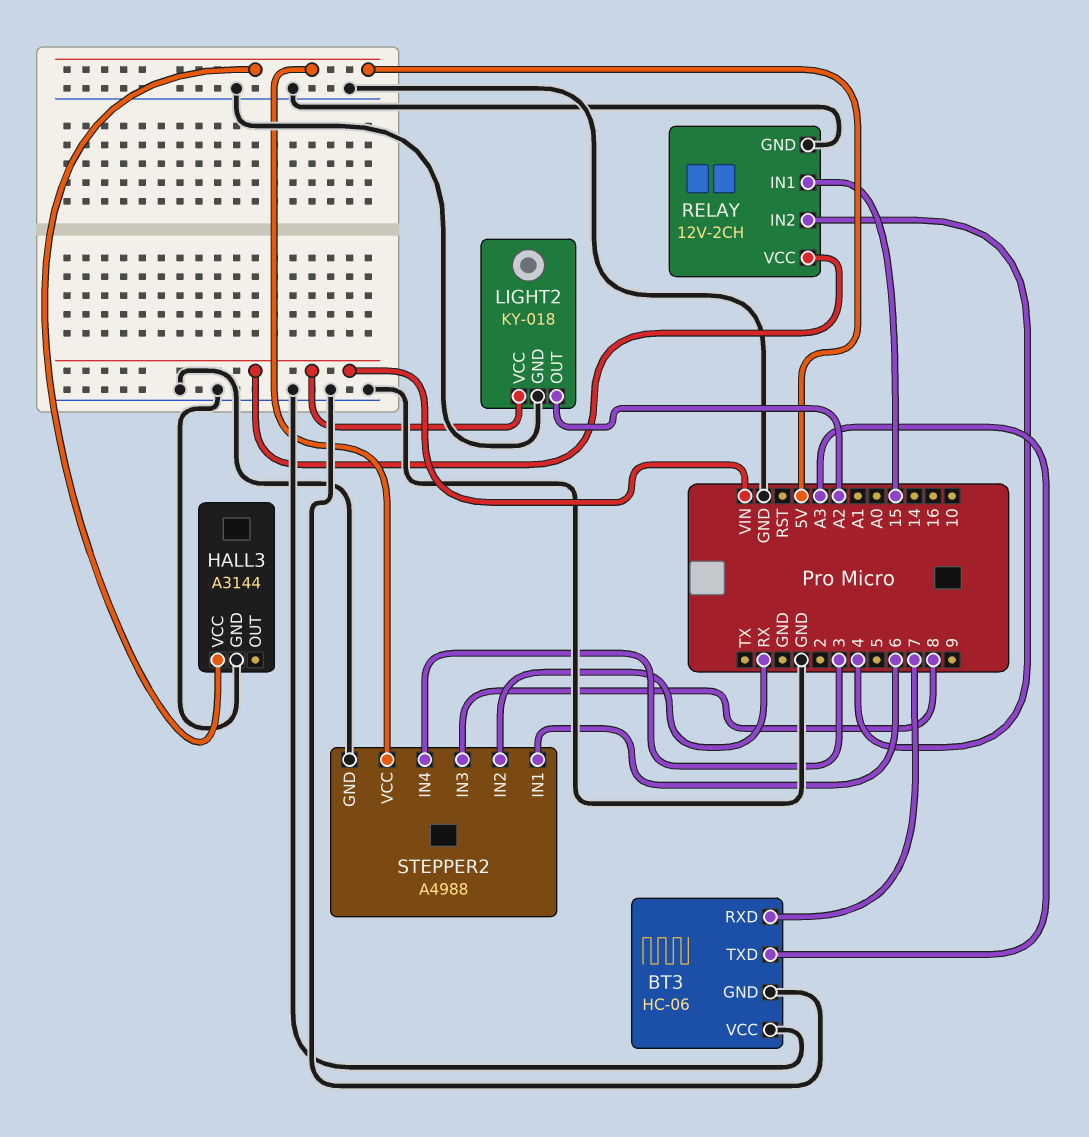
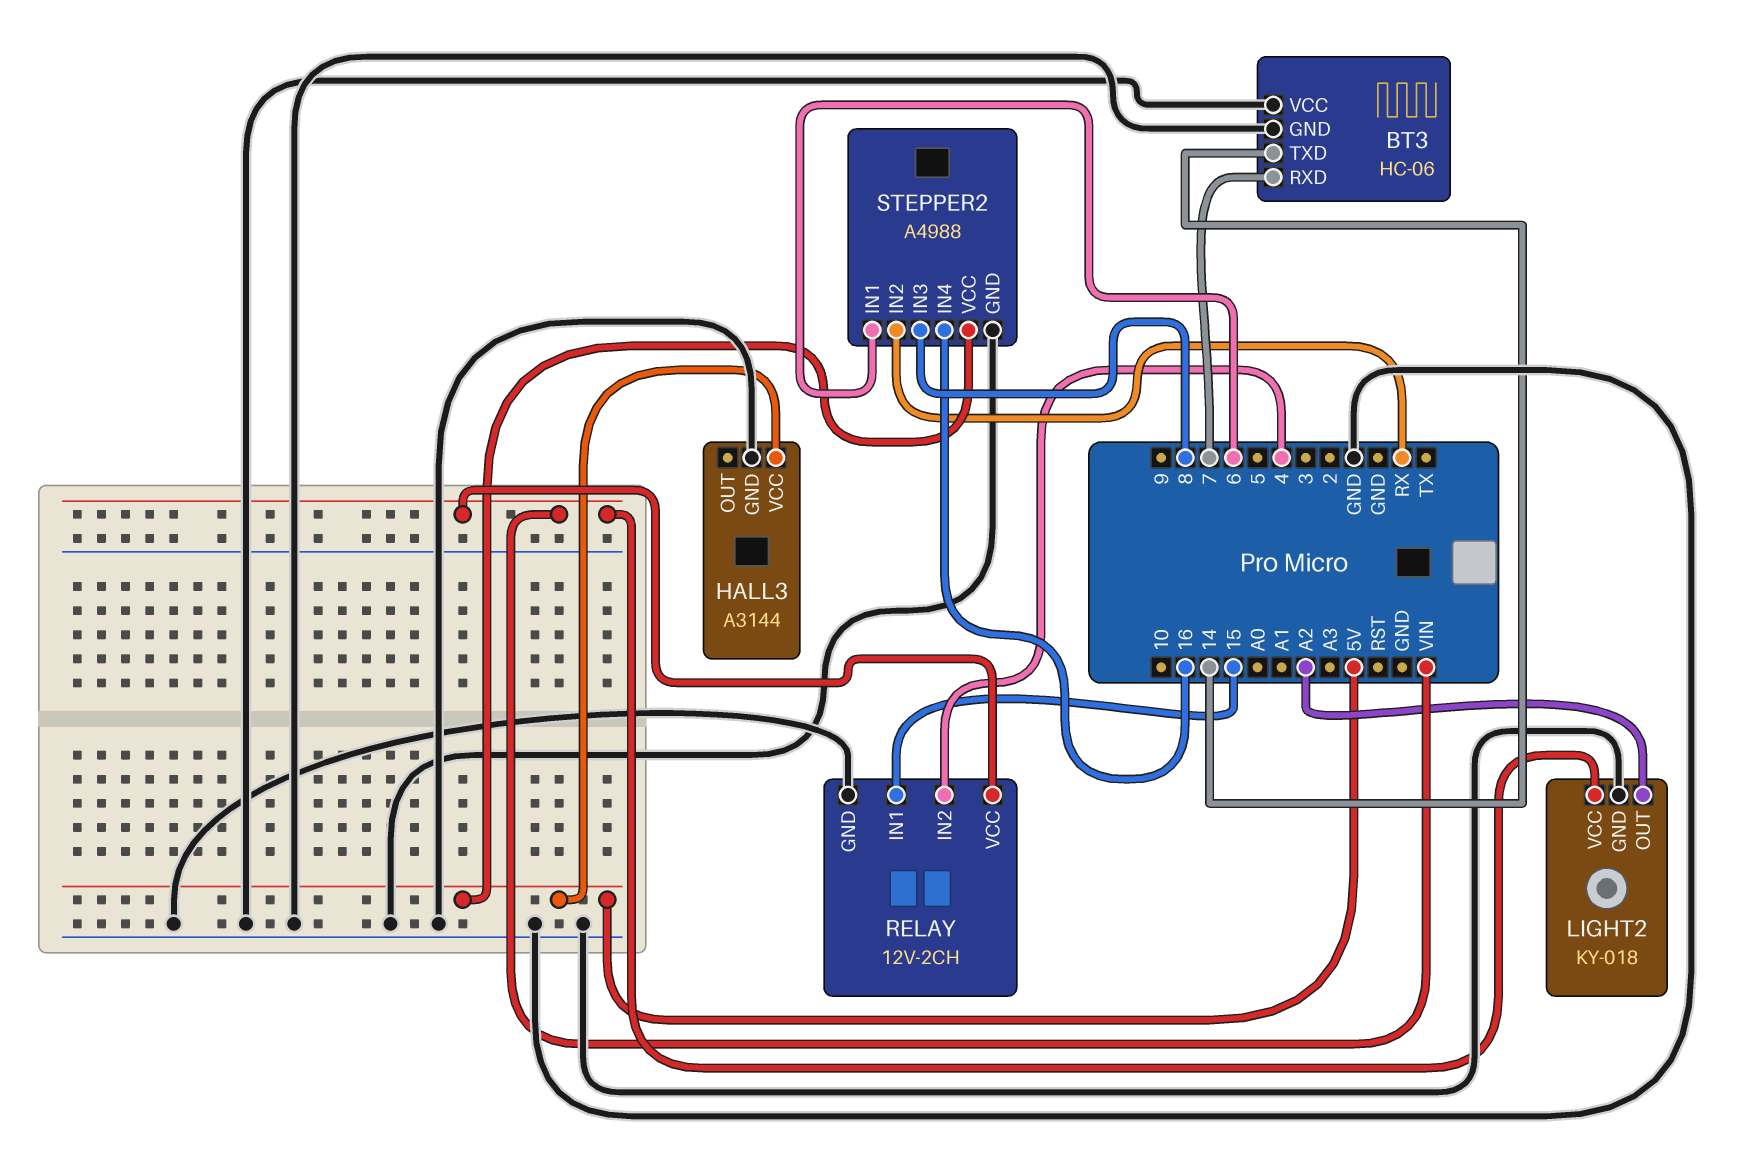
BT3 pin TXD: A3 -> 14
STEPPER2 pin IN4: 3 -> 16

